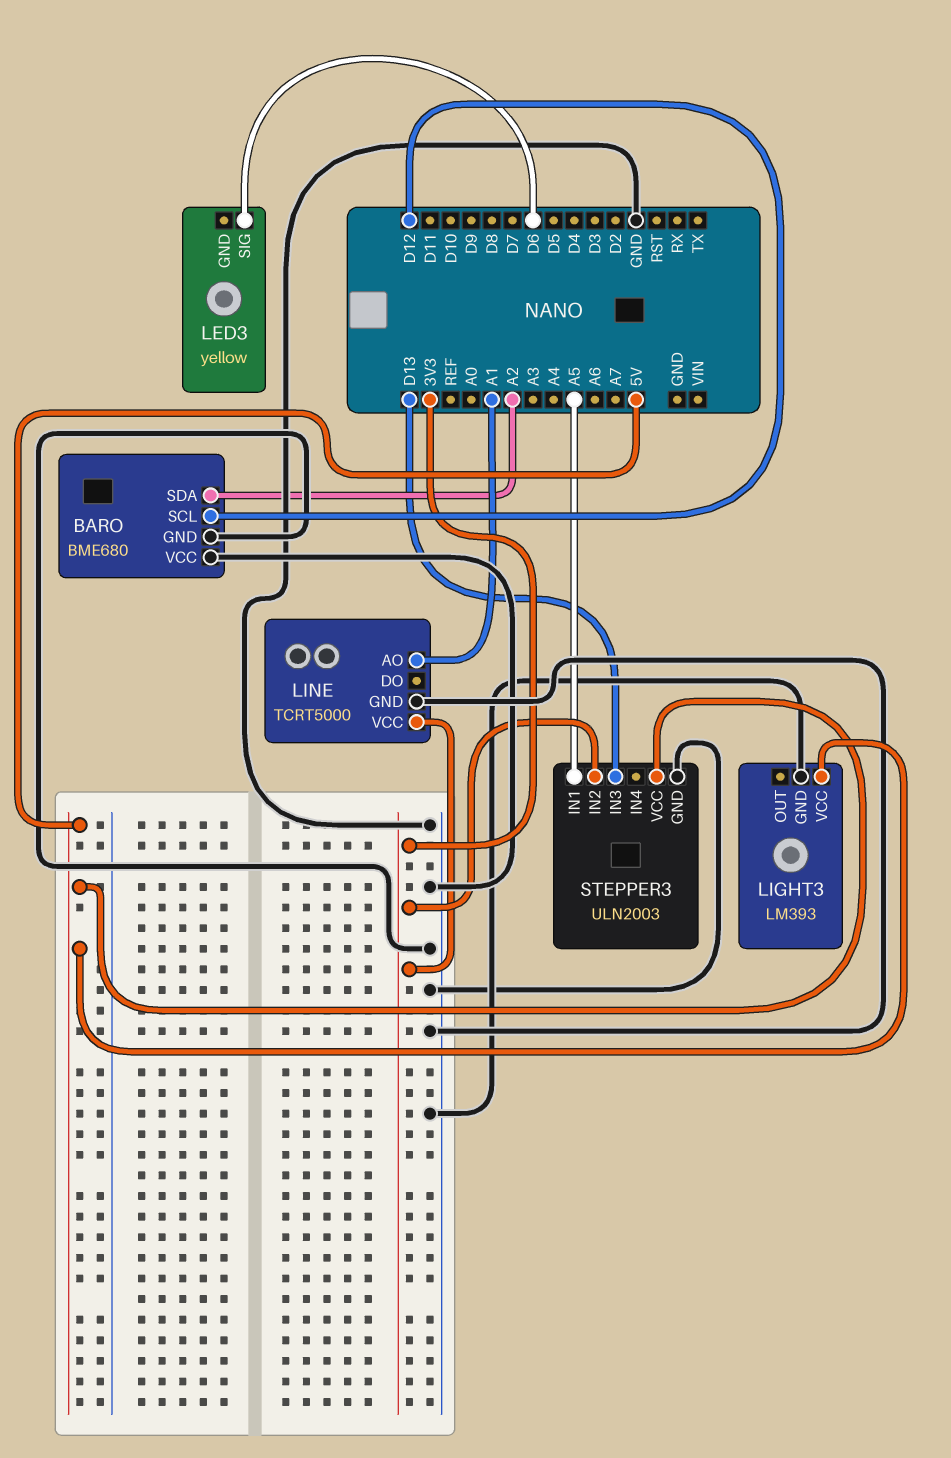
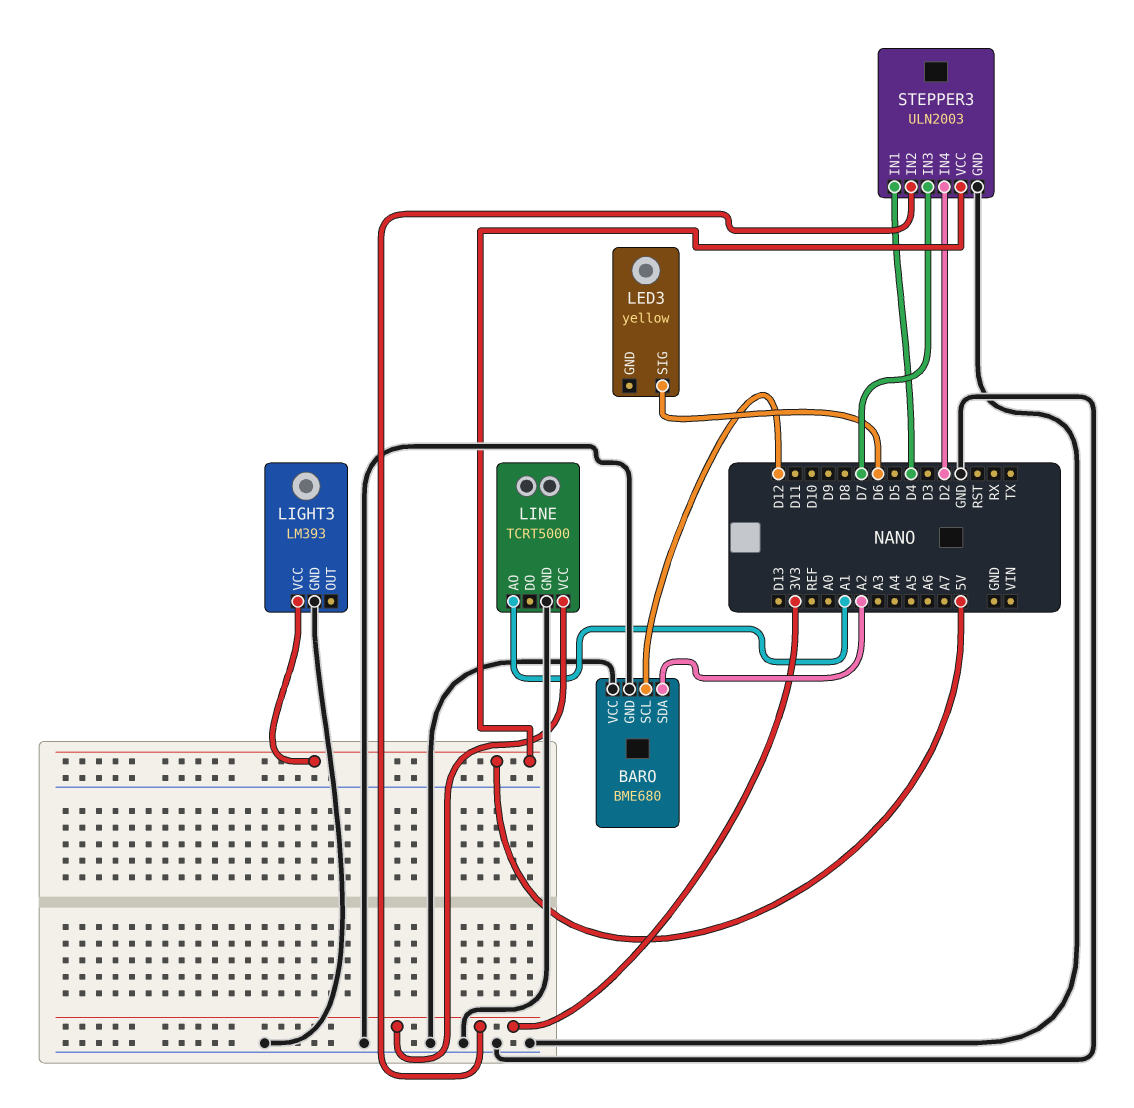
STEPPER3 pin IN1: A5 -> D4
STEPPER3 pin IN3: D13 -> D7
STEPPER3 pin IN4: none -> D2

